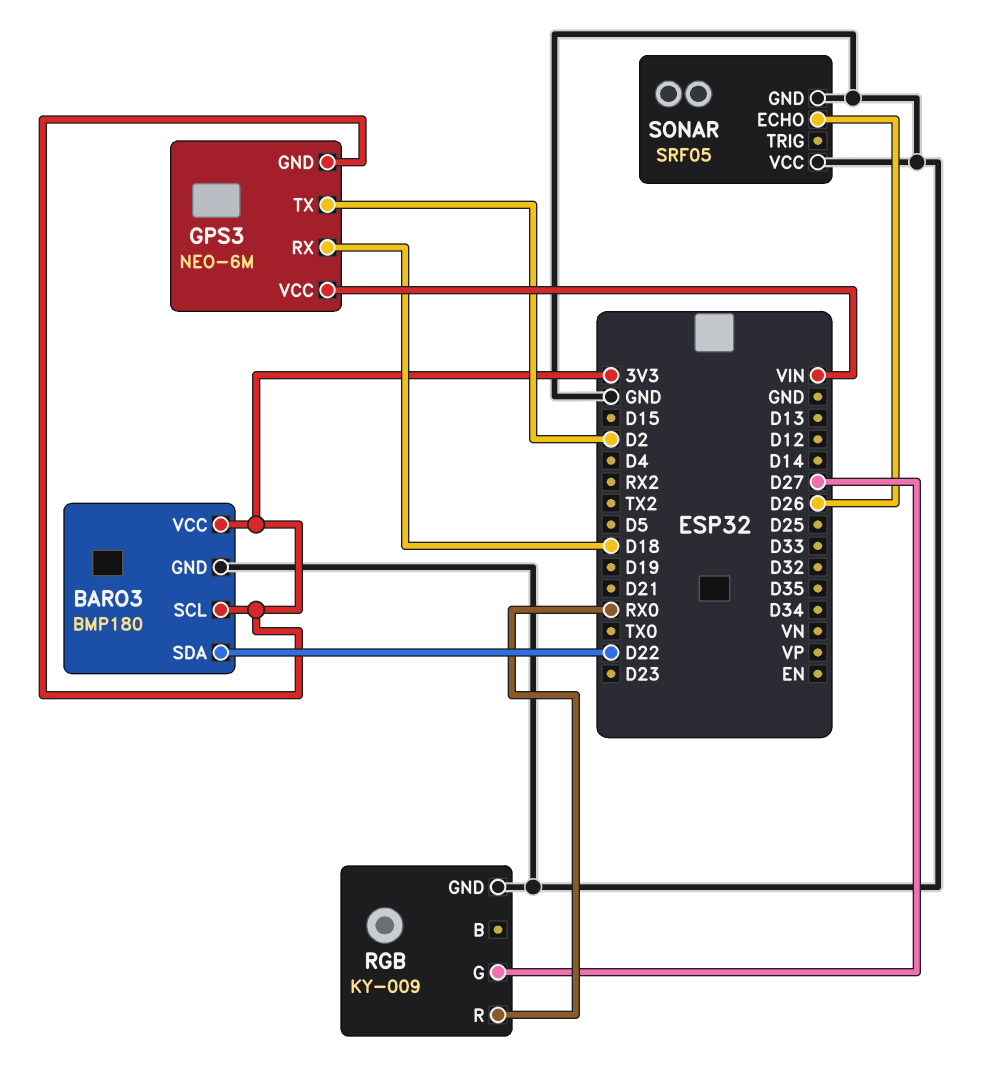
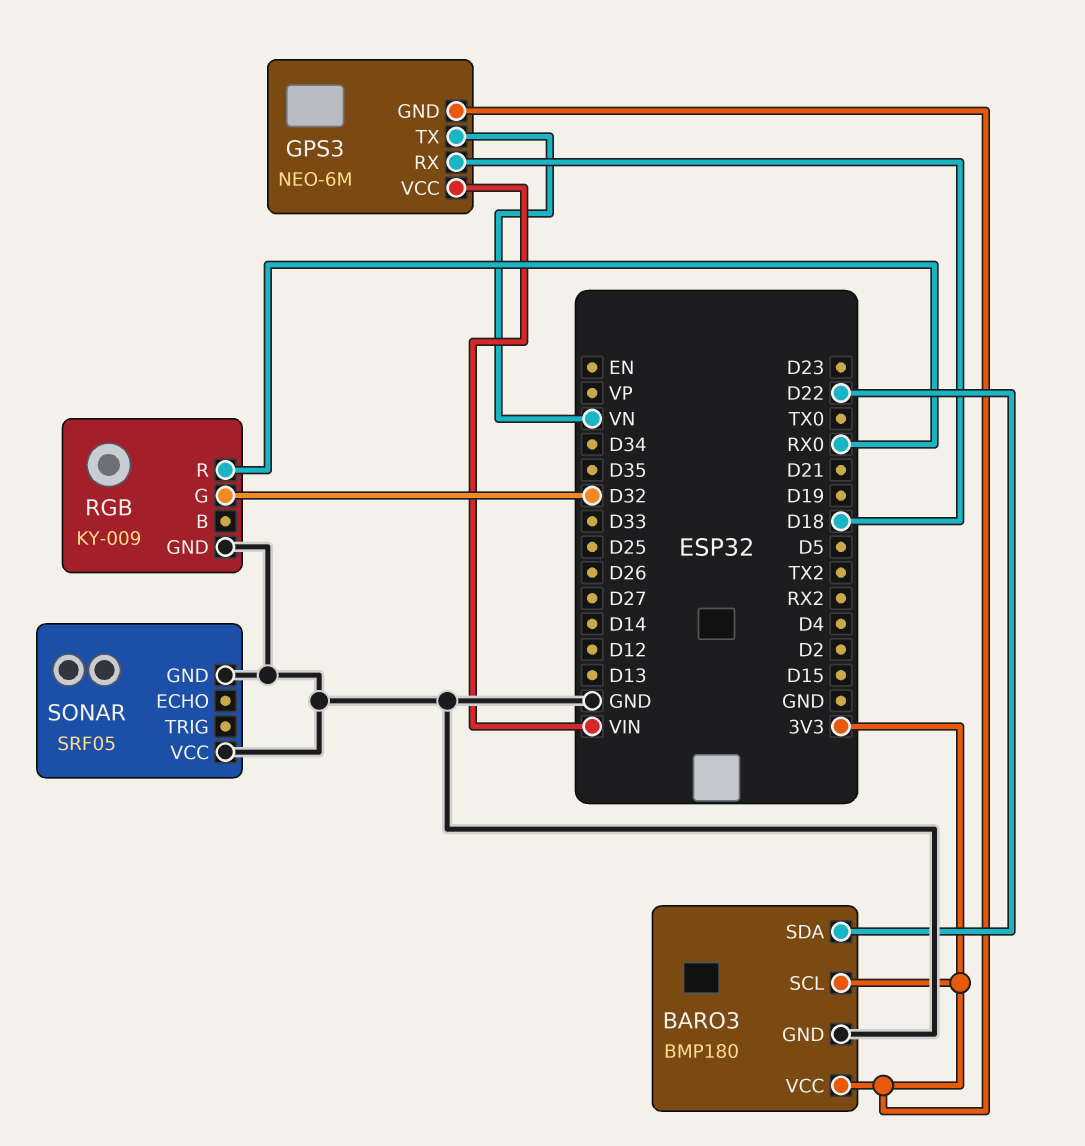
GPS3 pin TX: D2 -> VN
RGB pin G: D27 -> D32
SONAR pin ECHO: D26 -> none

